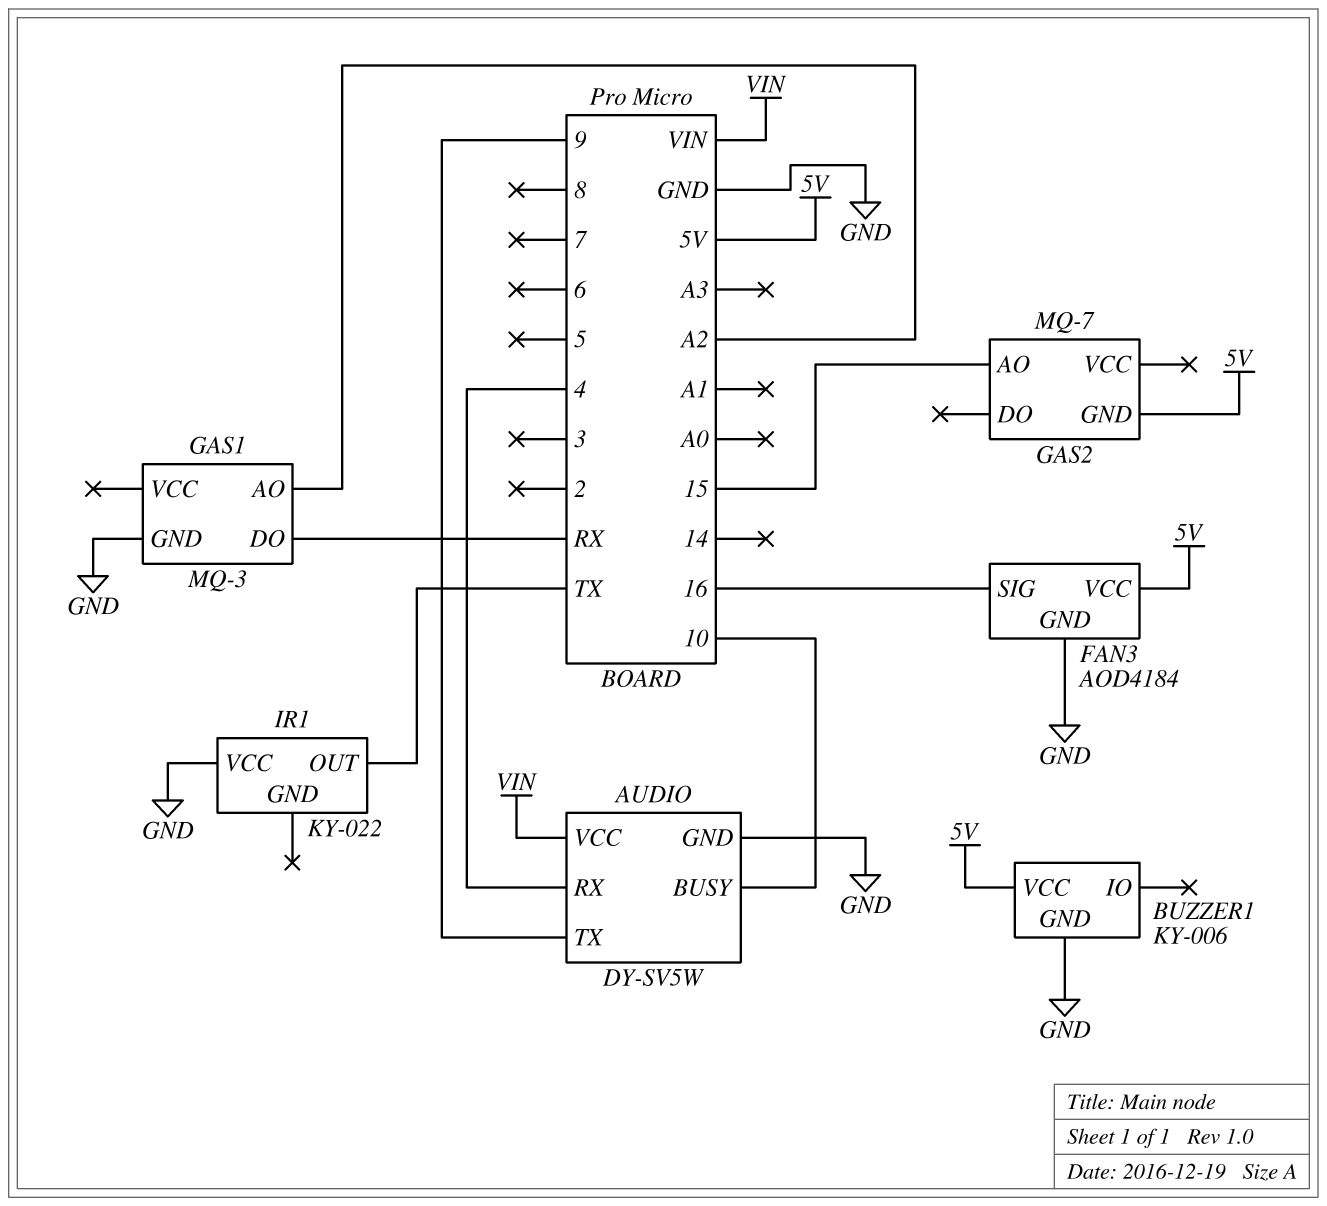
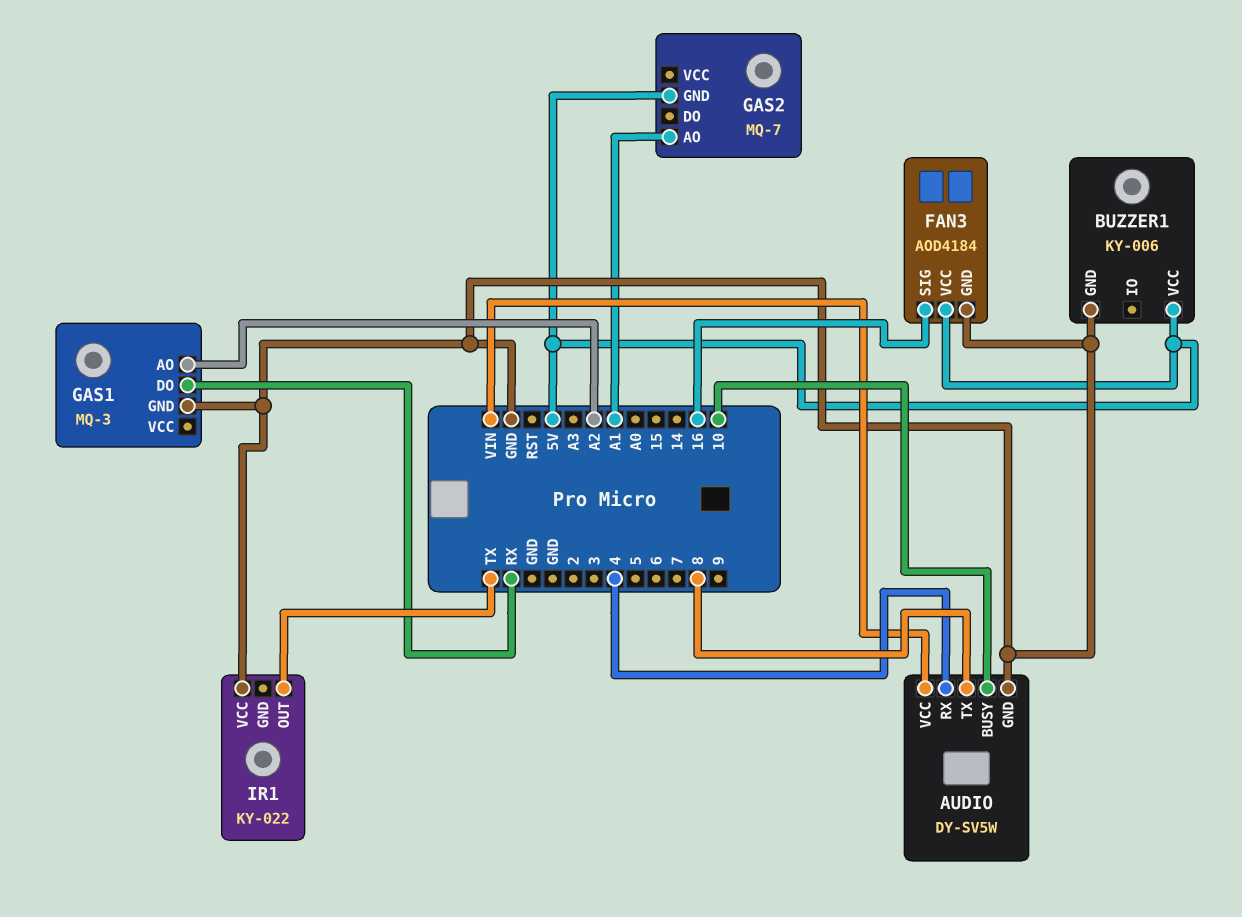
AUDIO pin TX: 9 -> 8
GAS2 pin AO: 15 -> A1

